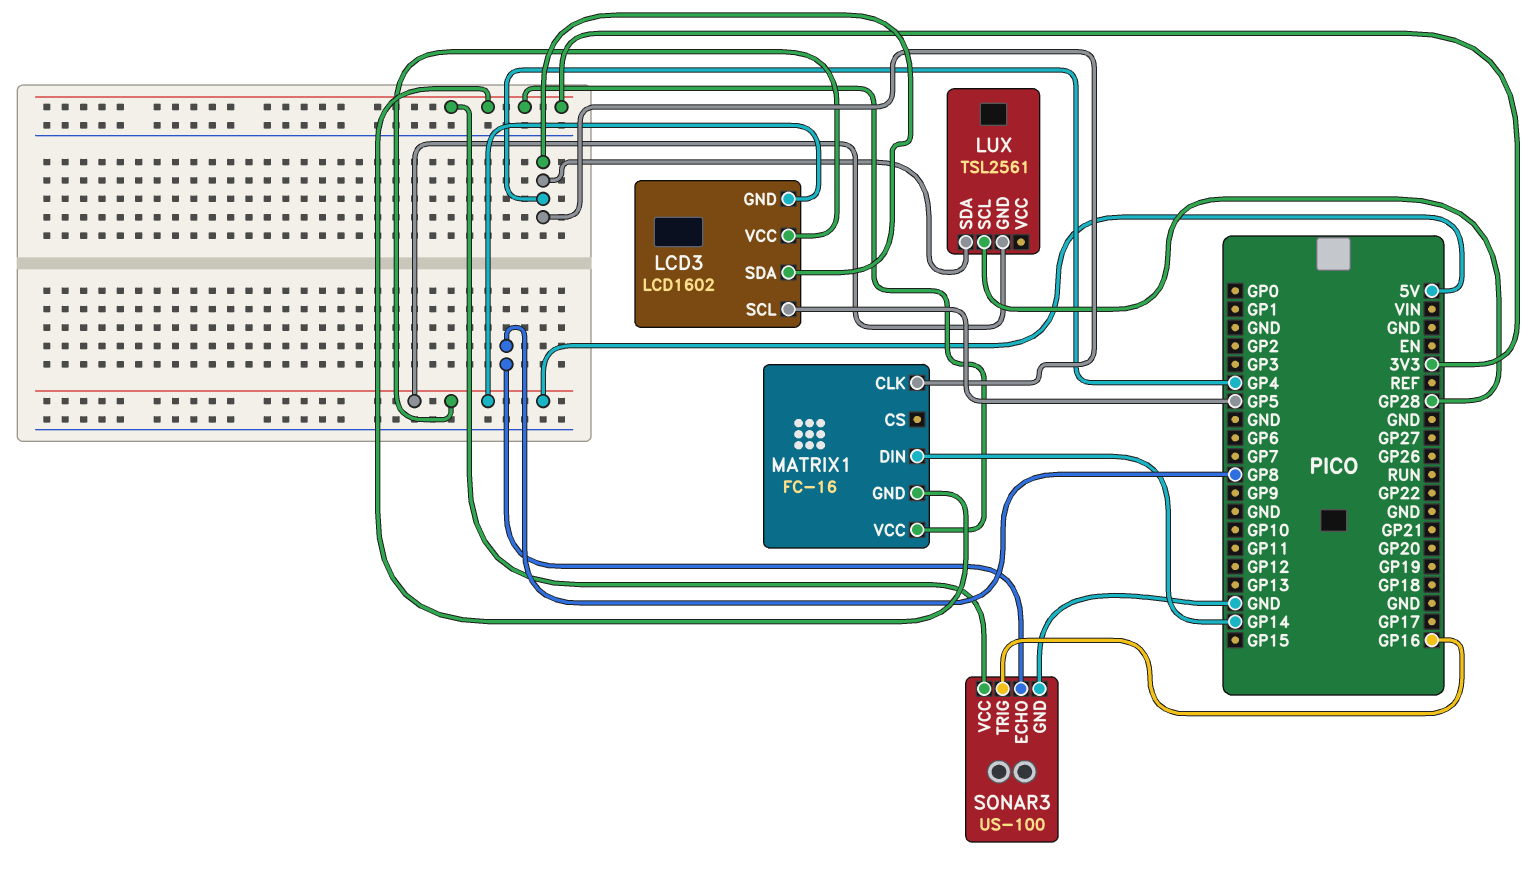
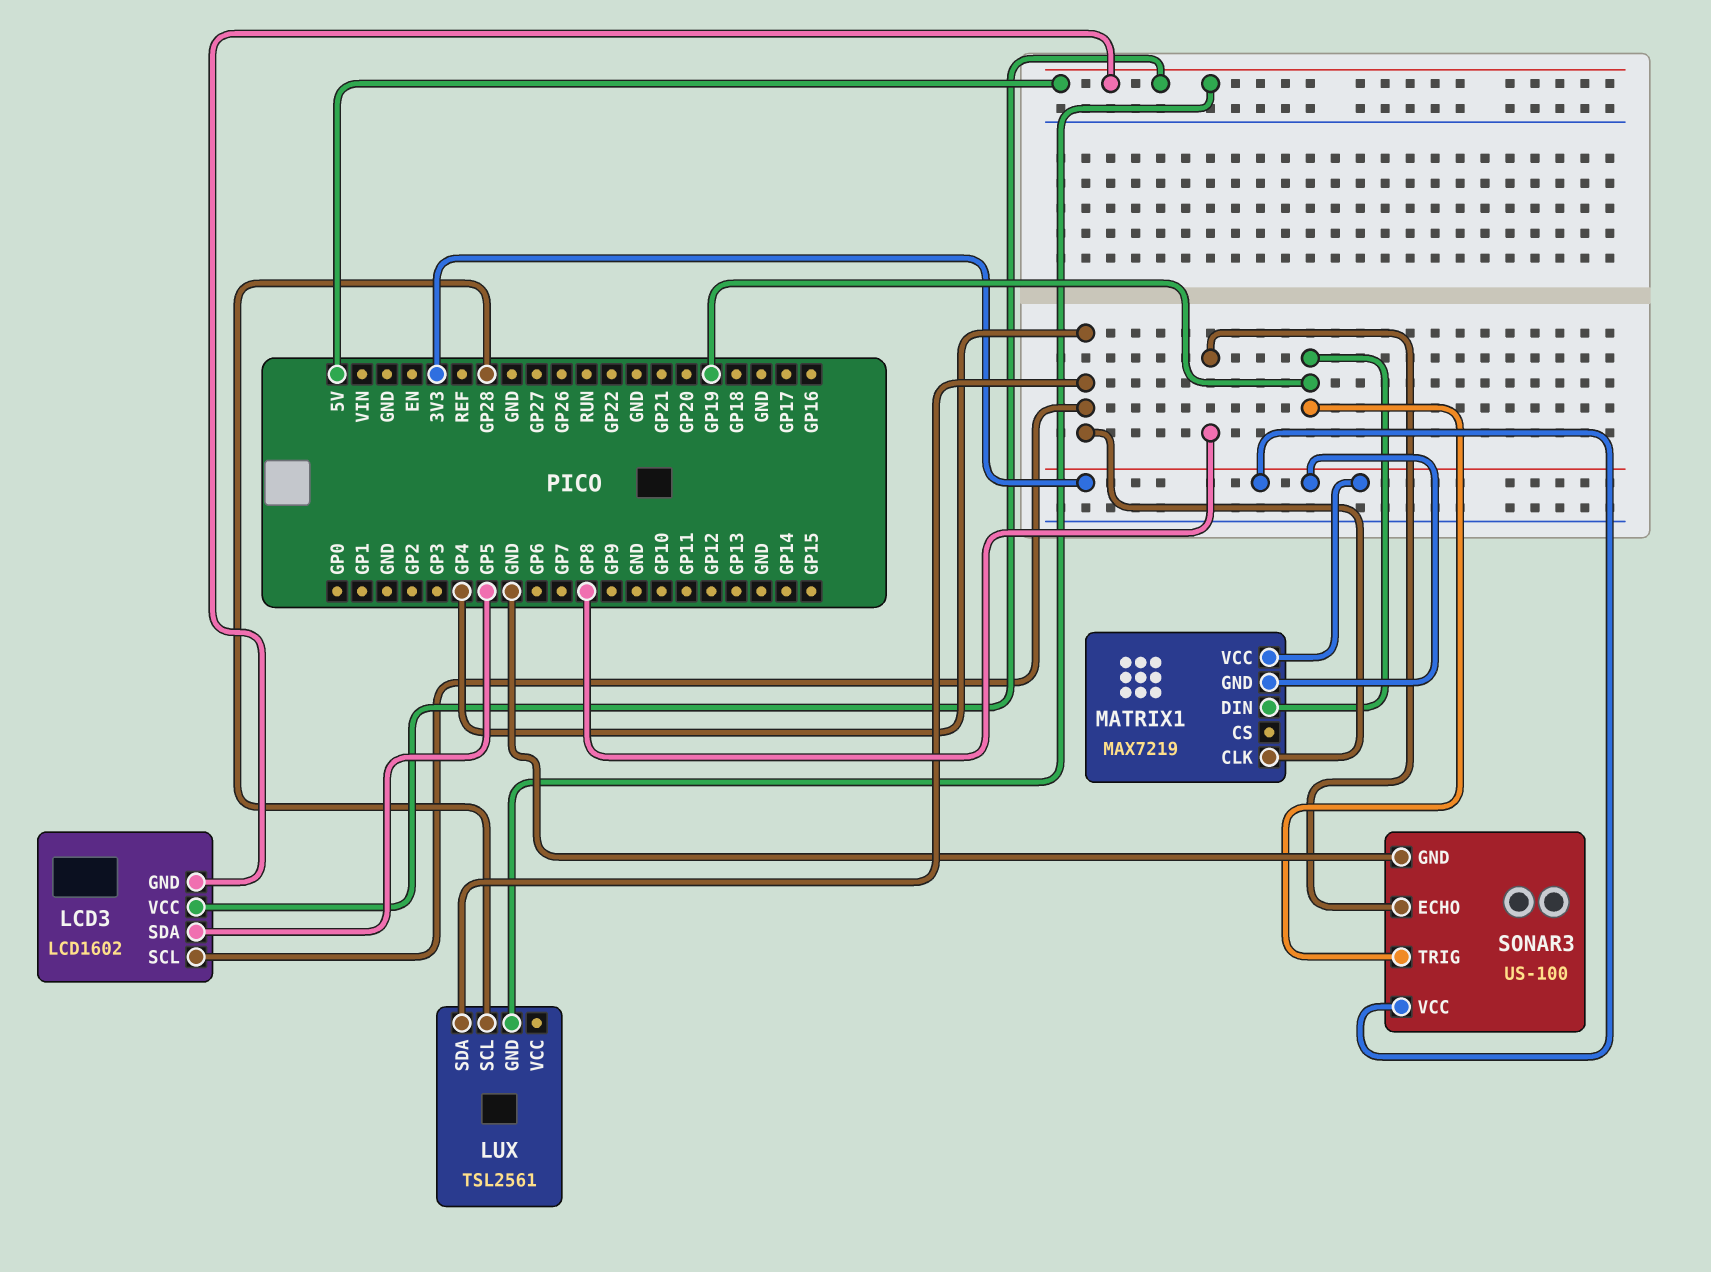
LCD3 pin SCL: GP5 -> GP4
LCD3 pin SDA: GP4 -> GP5
MATRIX1: FC-16 -> MAX7219
MATRIX1 pin DIN: GP14 -> GP19
SONAR3 pin TRIG: GP16 -> GP19

